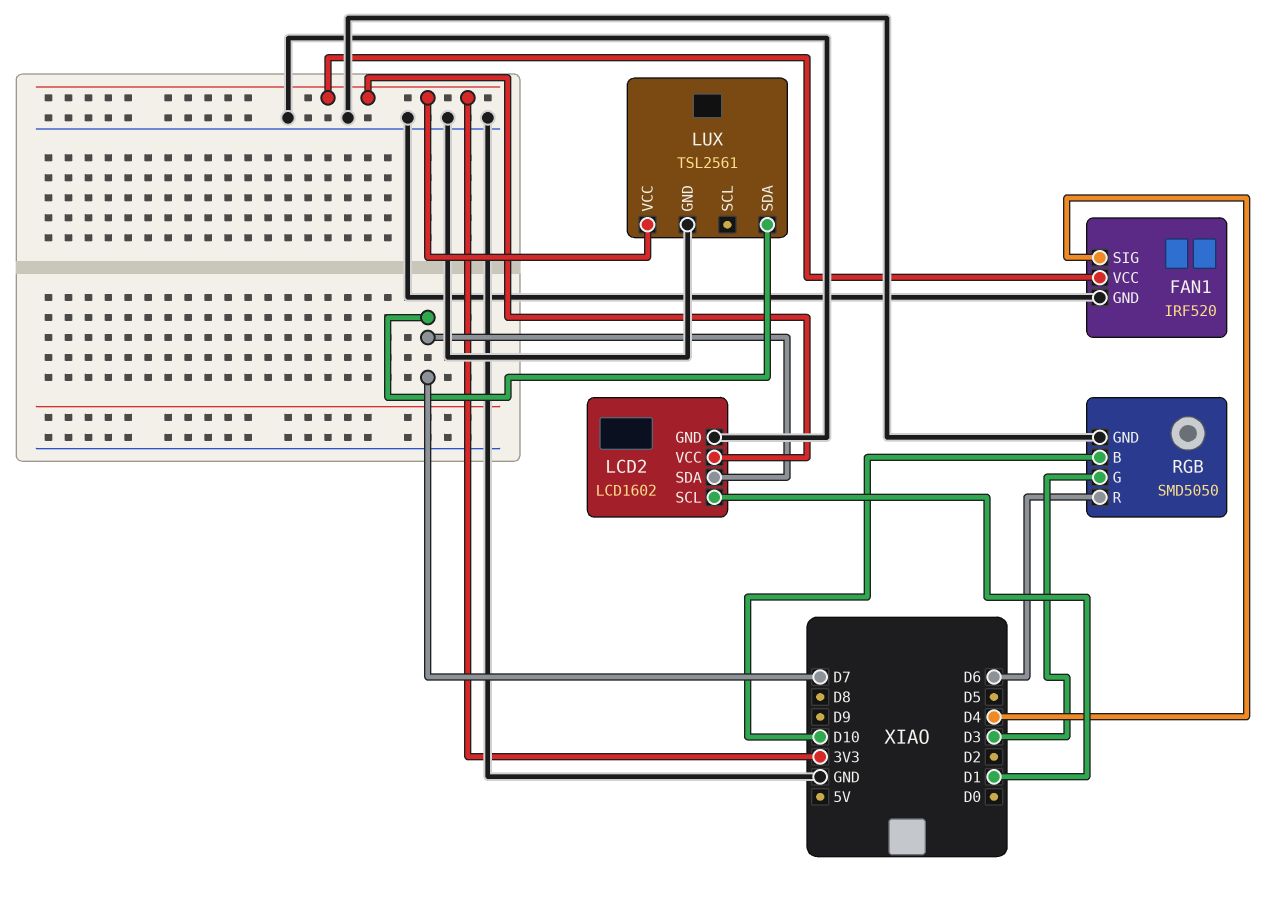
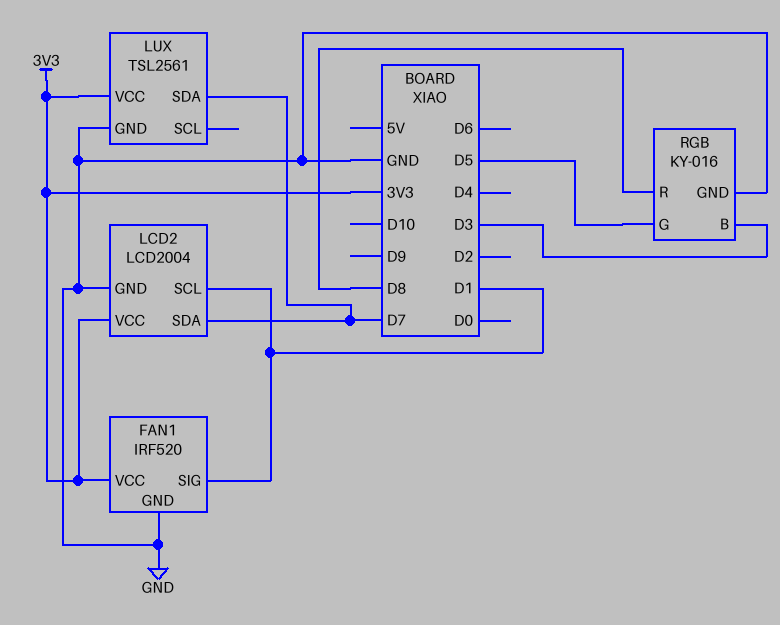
FAN1 pin SIG: D4 -> D1
LCD2: LCD1602 -> LCD2004
RGB: SMD5050 -> KY-016
RGB pin B: D10 -> D3
RGB pin G: D3 -> D5
RGB pin R: D6 -> D8

